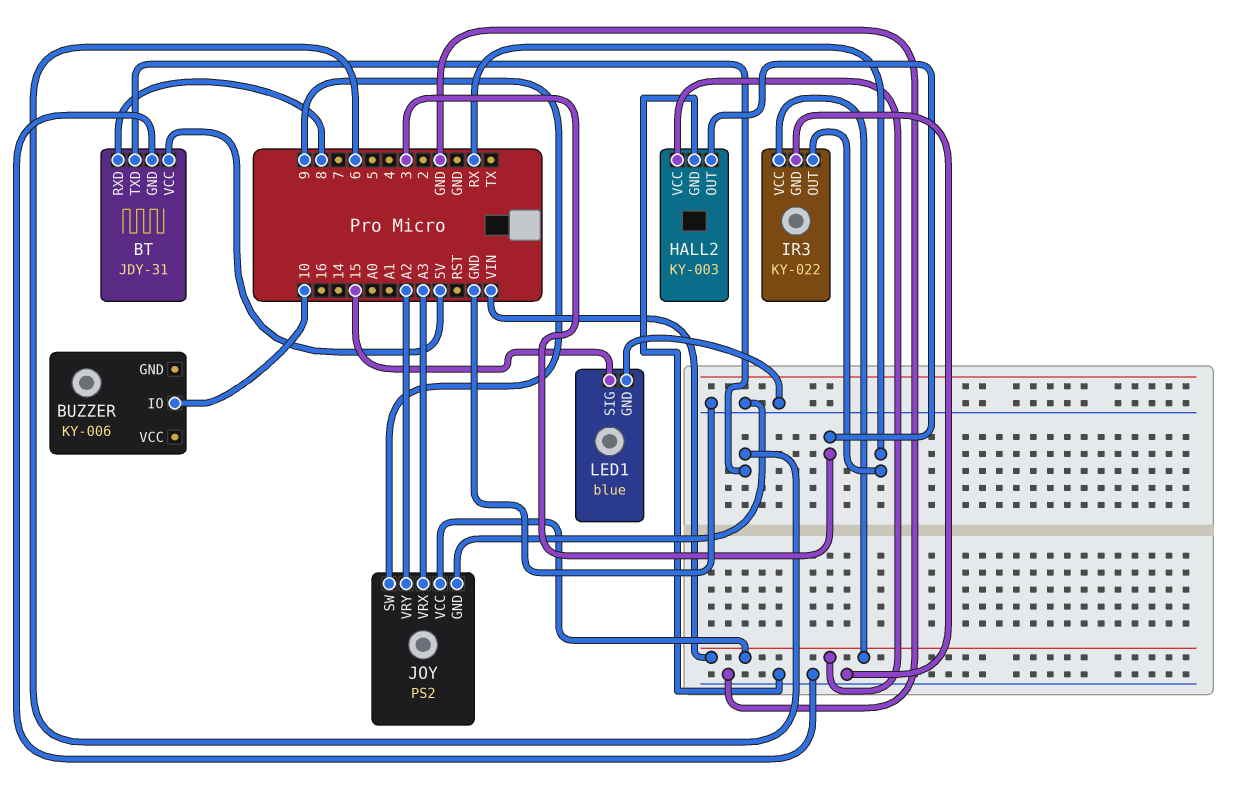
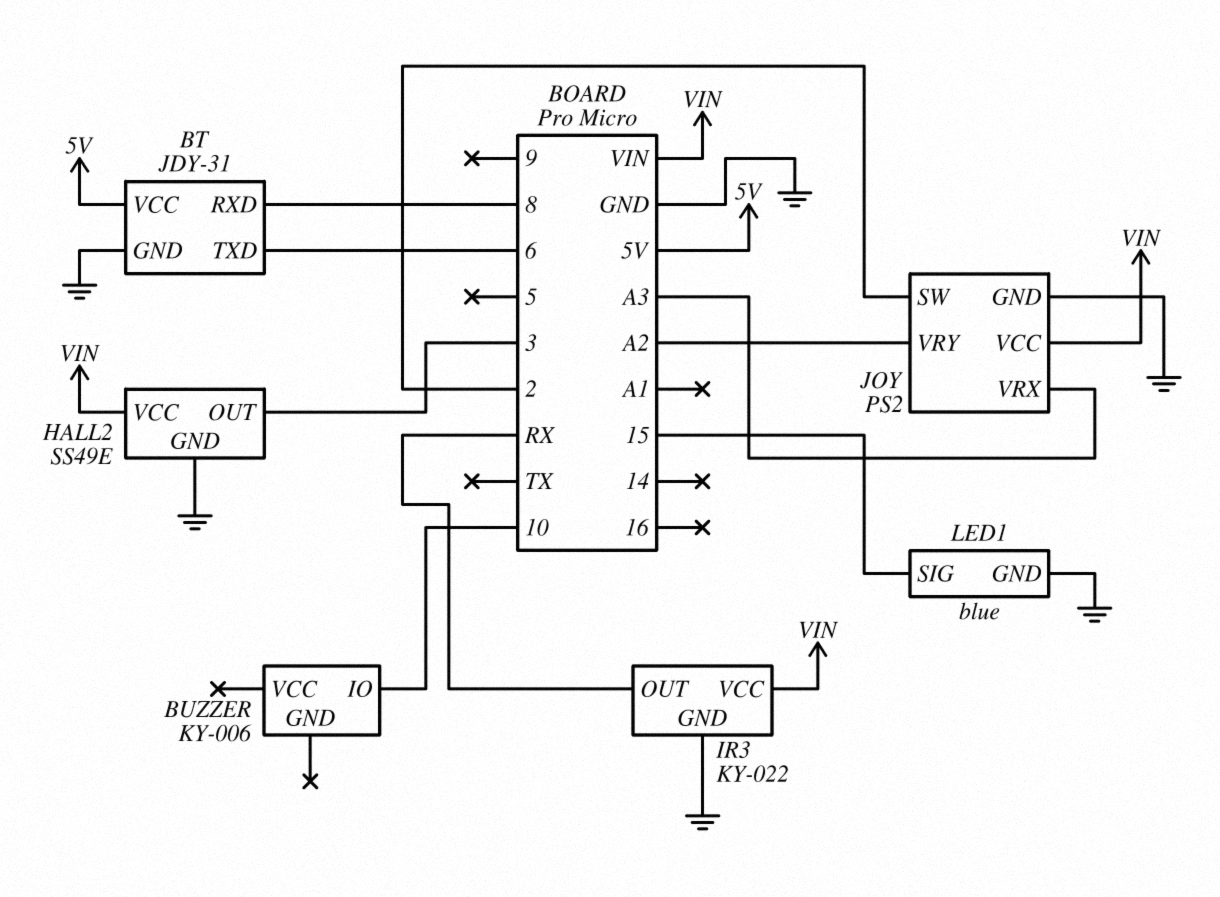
HALL2: KY-003 -> SS49E
JOY pin SW: 9 -> 2

